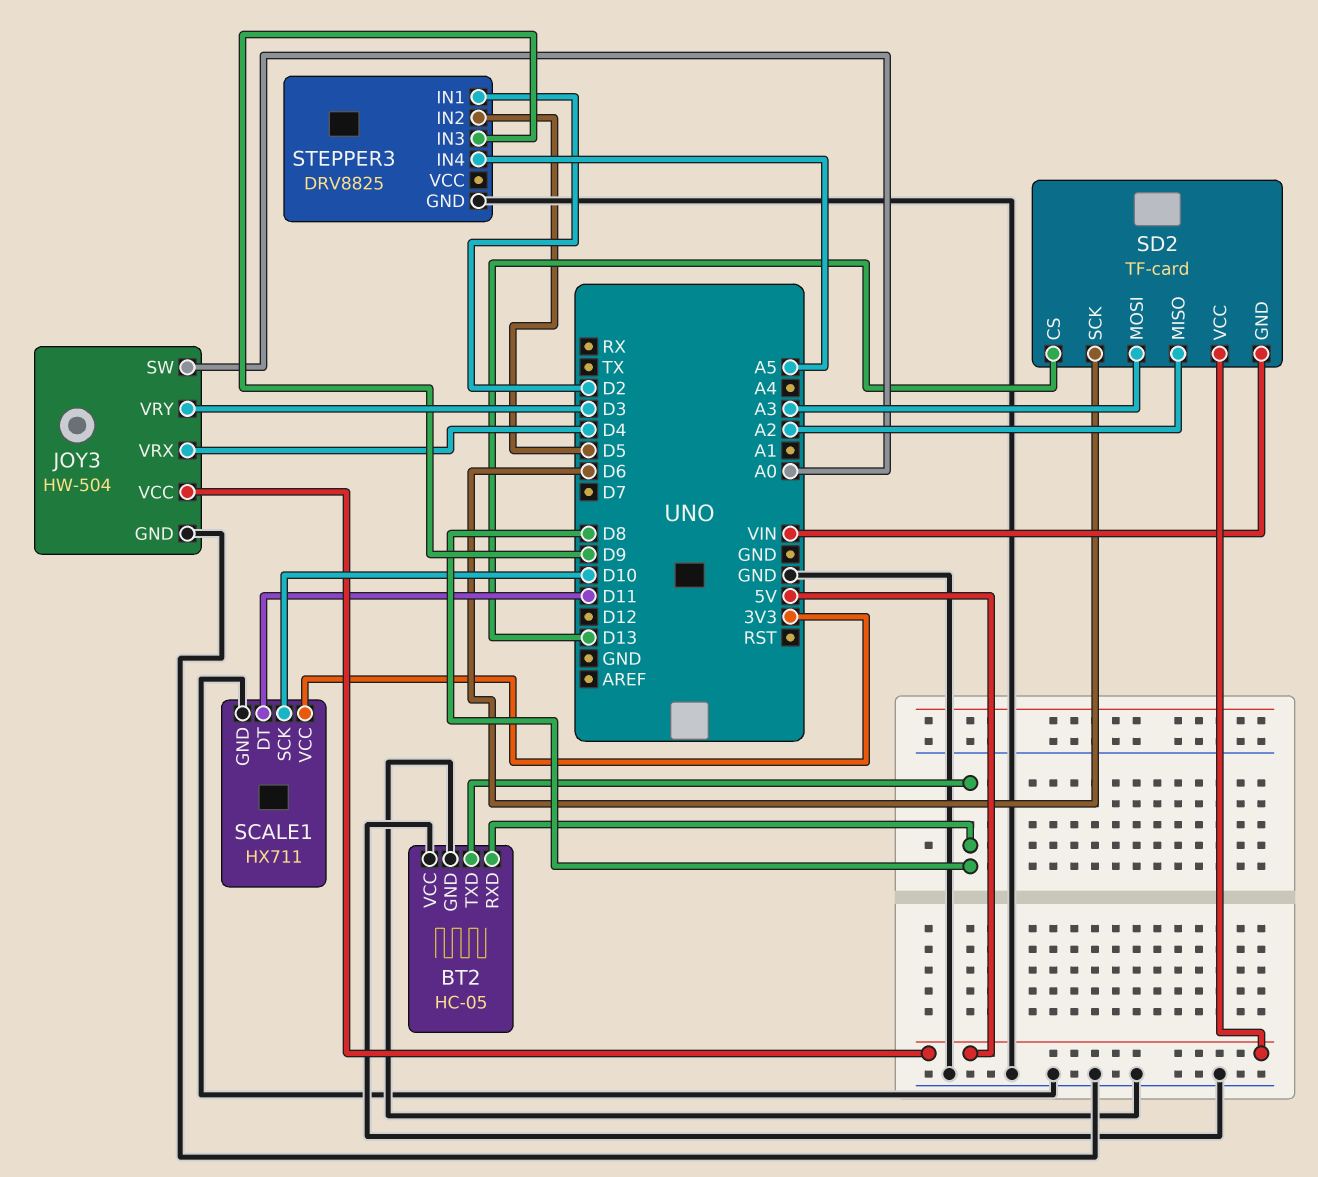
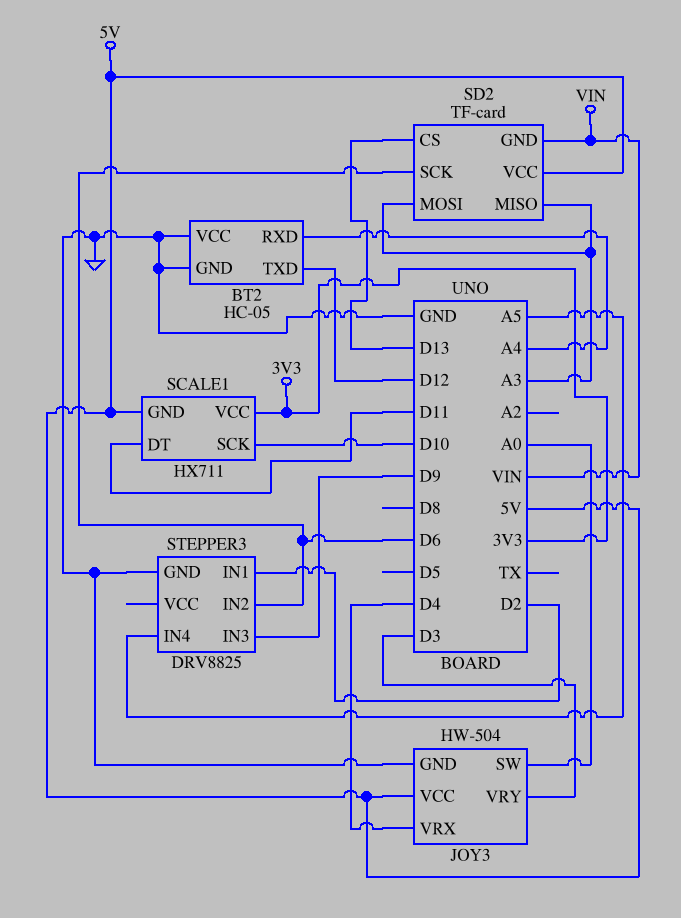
BT2 pin RXD: D8 -> A4
BT2 pin TXD: D8 -> D12
SCALE1 pin GND: GND -> 5V
SD2 pin MISO: A2 -> A3
STEPPER3 pin IN2: D5 -> D6

